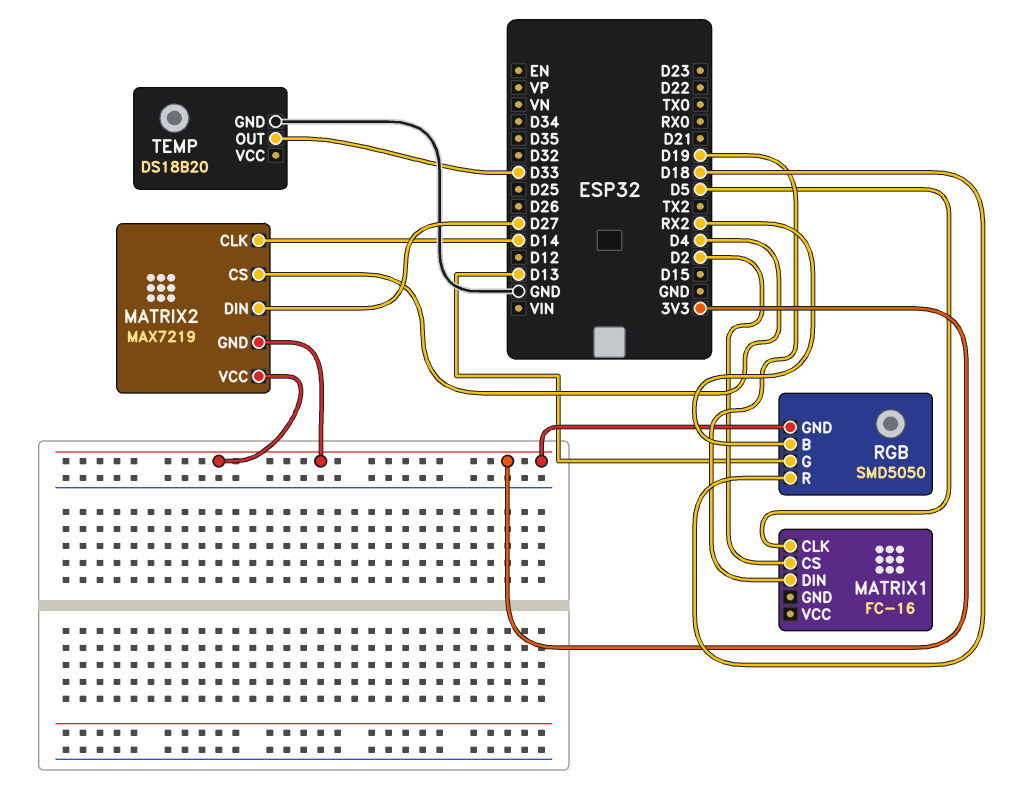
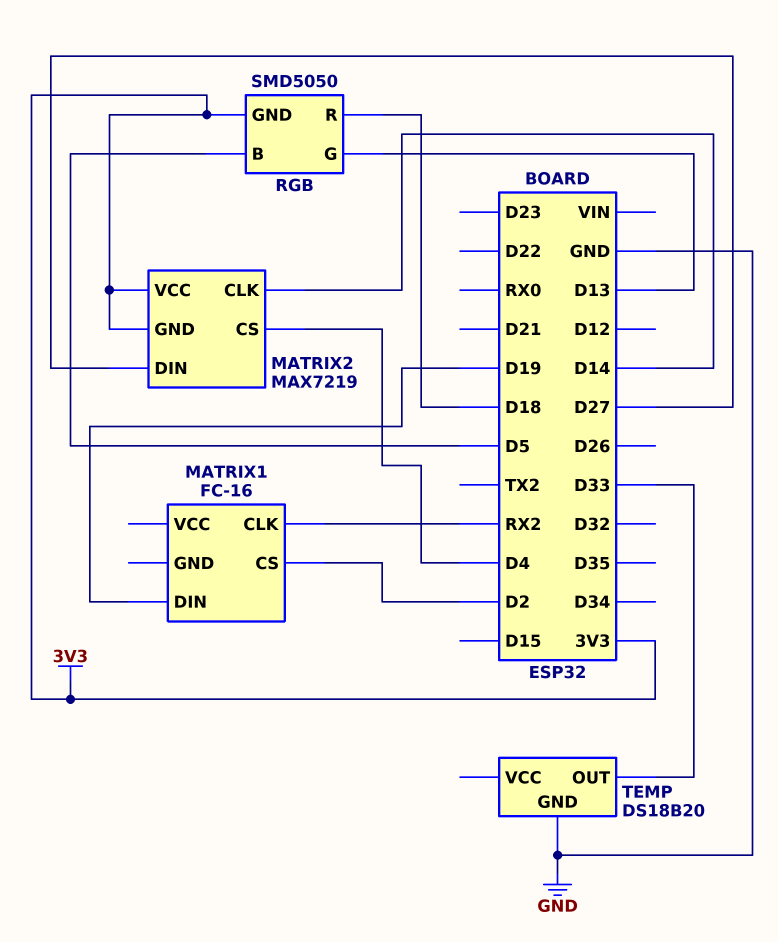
MATRIX1 pin CLK: D5 -> RX2
RGB pin B: RX2 -> D5

